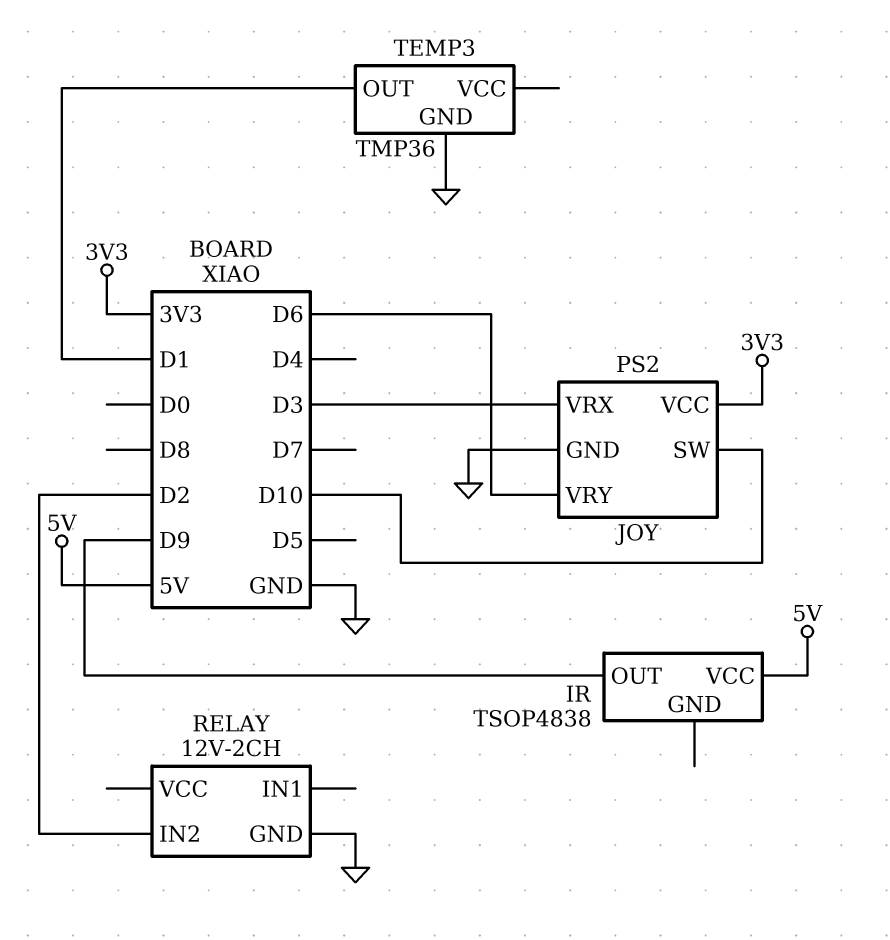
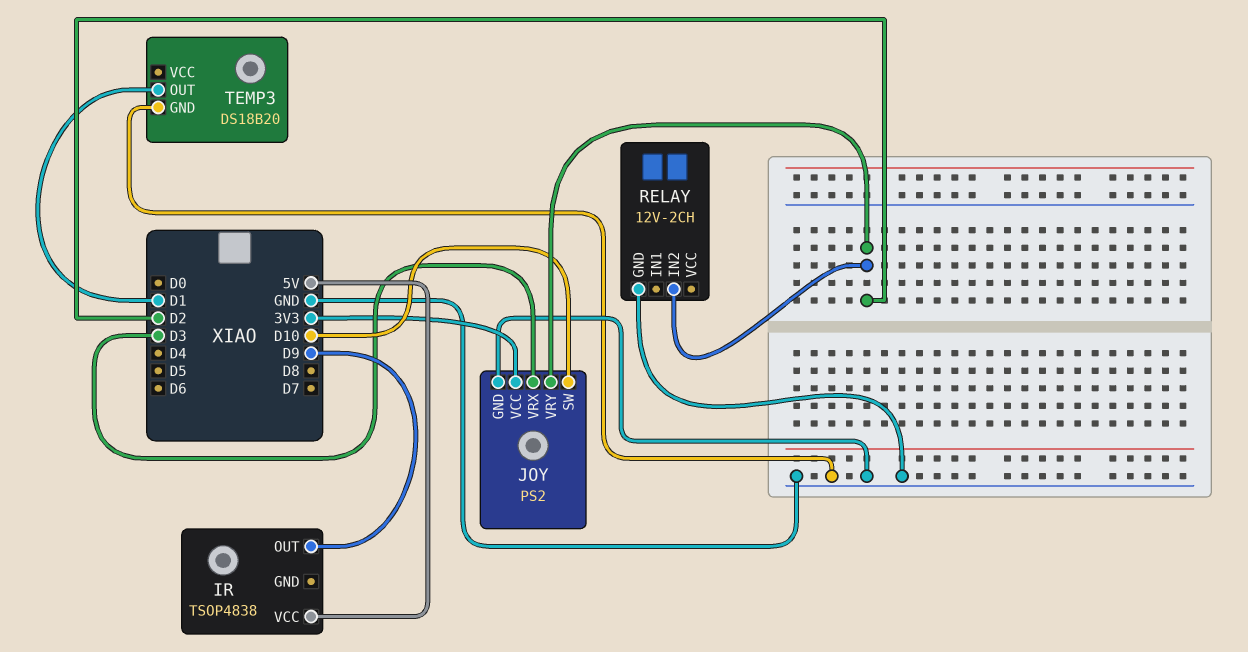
JOY pin VRY: D6 -> D2
TEMP3: TMP36 -> DS18B20

